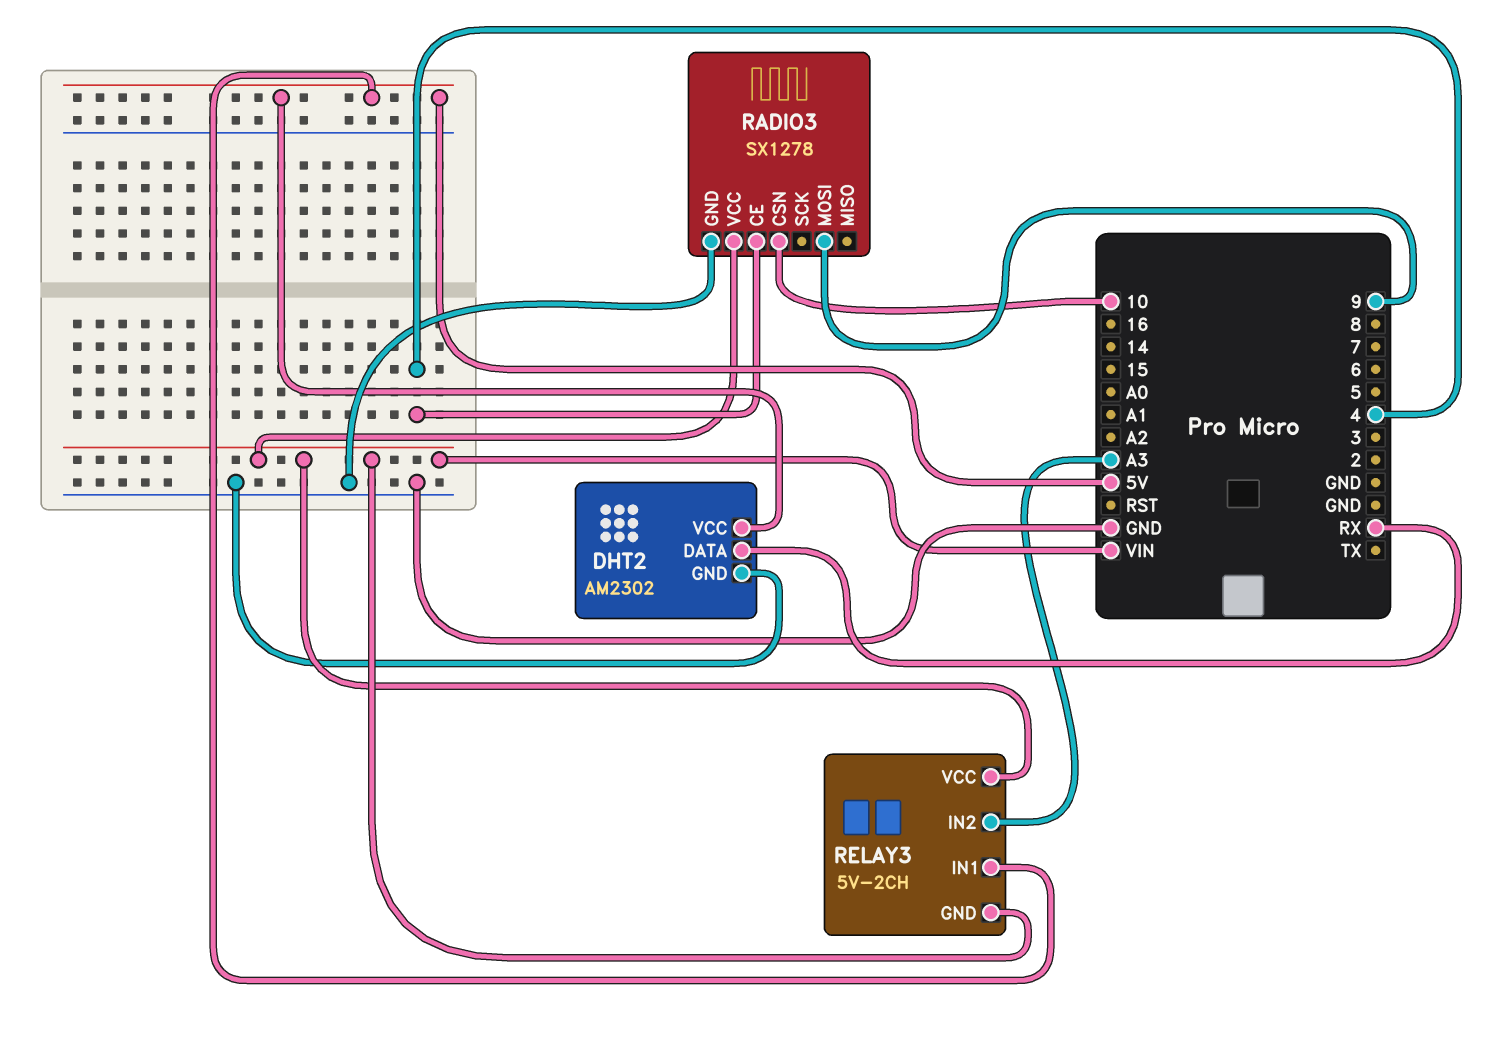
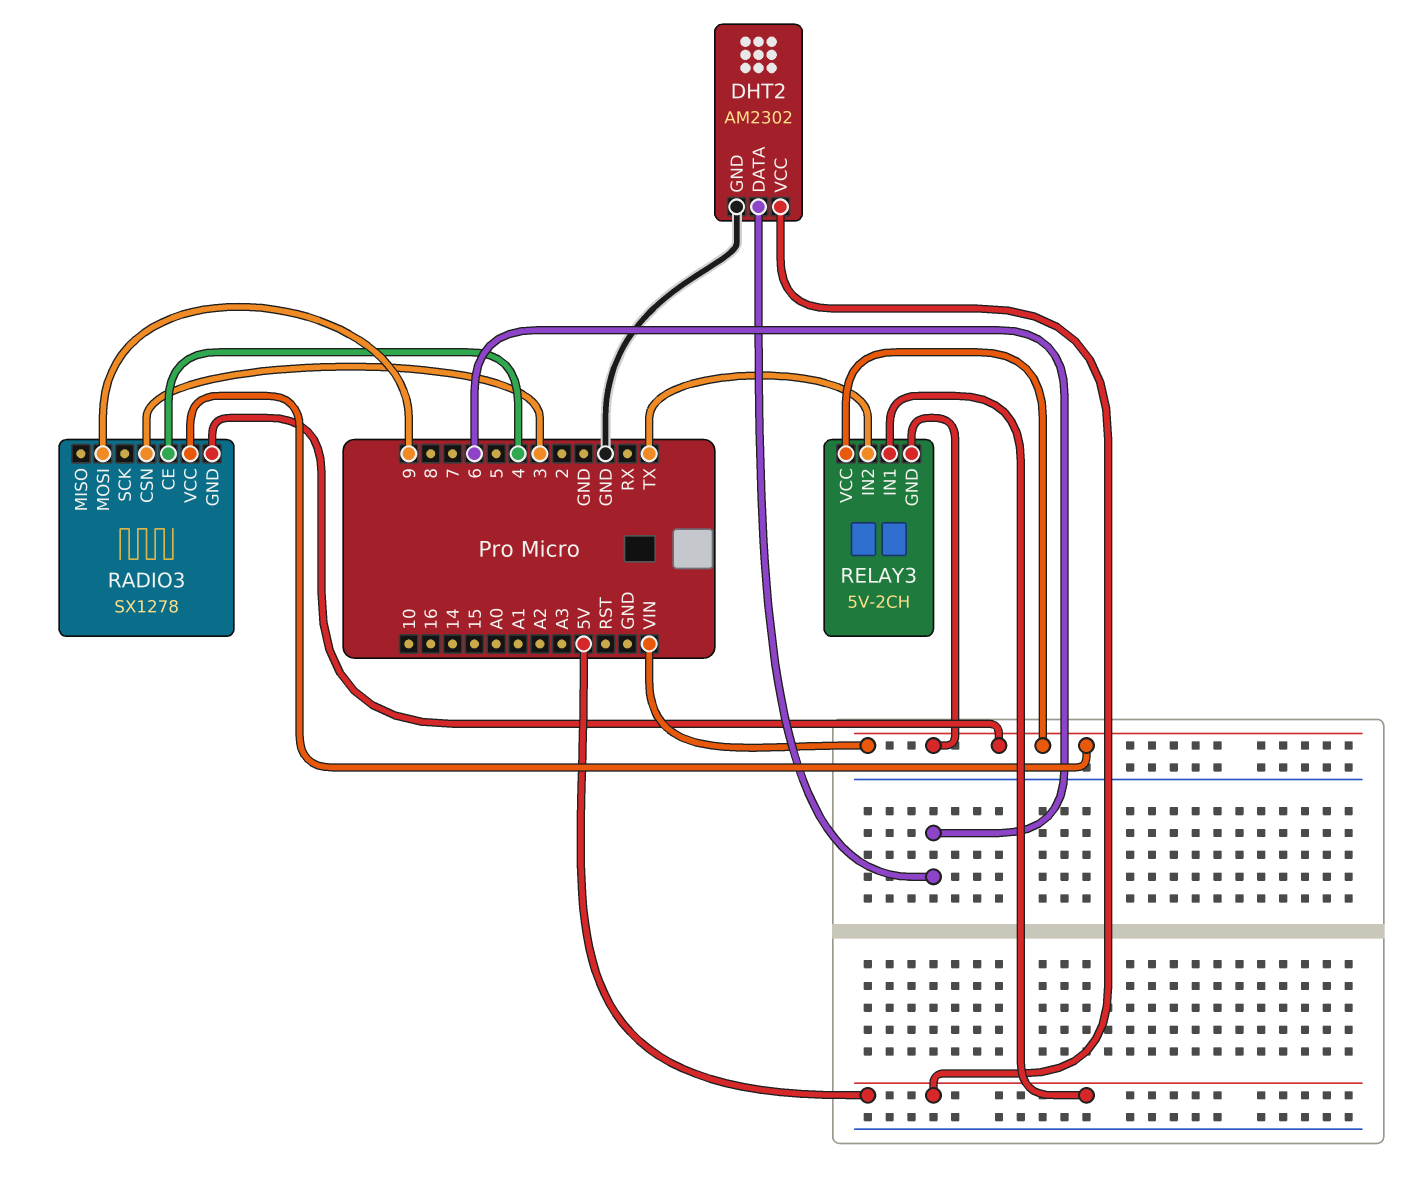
DHT2 pin DATA: RX -> 6
RADIO3 pin CSN: 10 -> 3
RADIO3 pin GND: GND -> VIN
RELAY3 pin IN2: A3 -> TX

